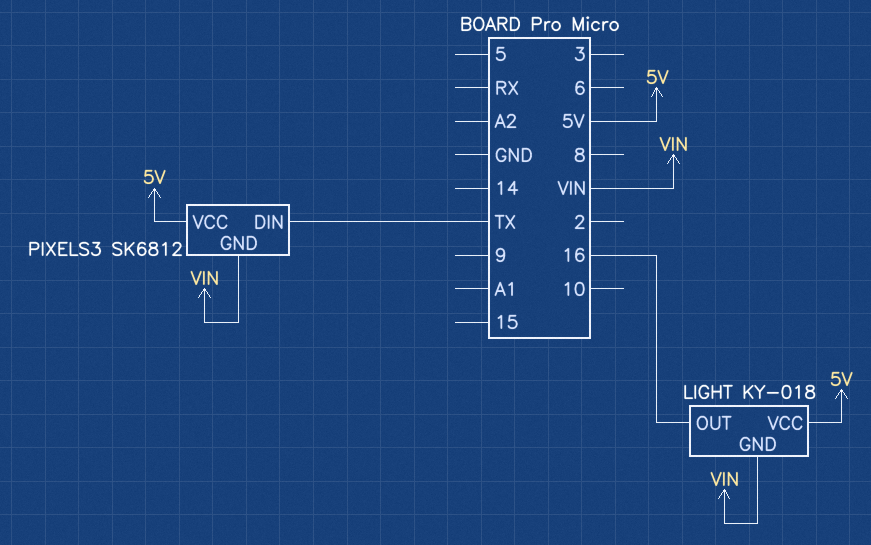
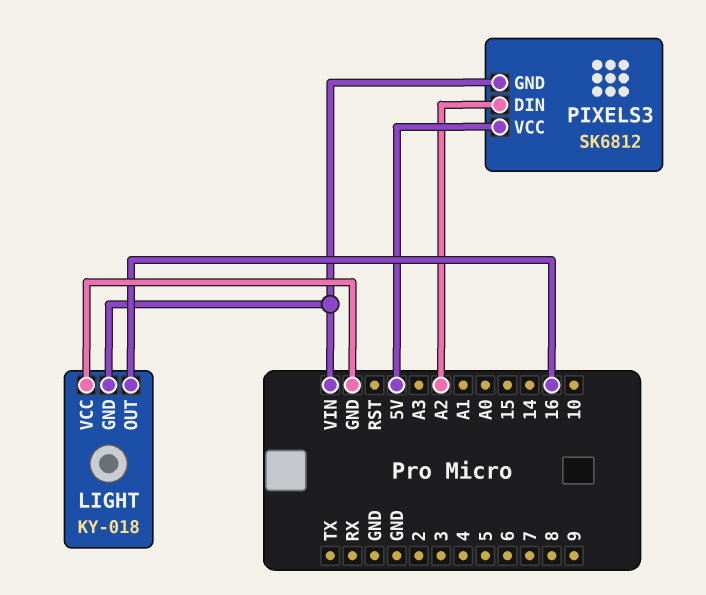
LIGHT pin VCC: 5V -> GND
PIXELS3 pin DIN: TX -> A2

